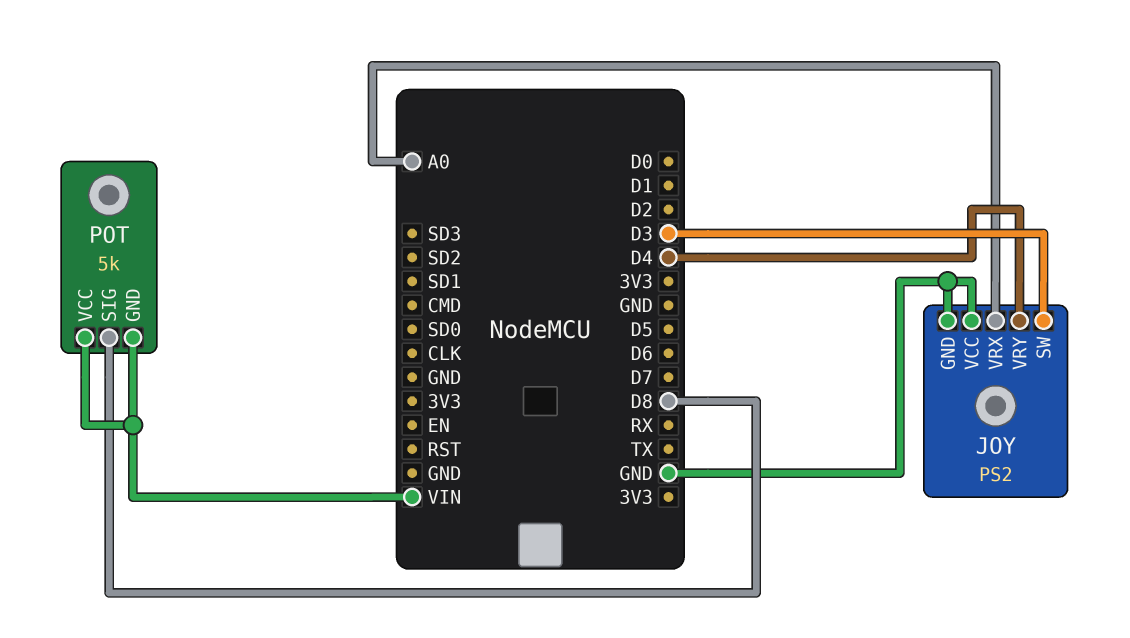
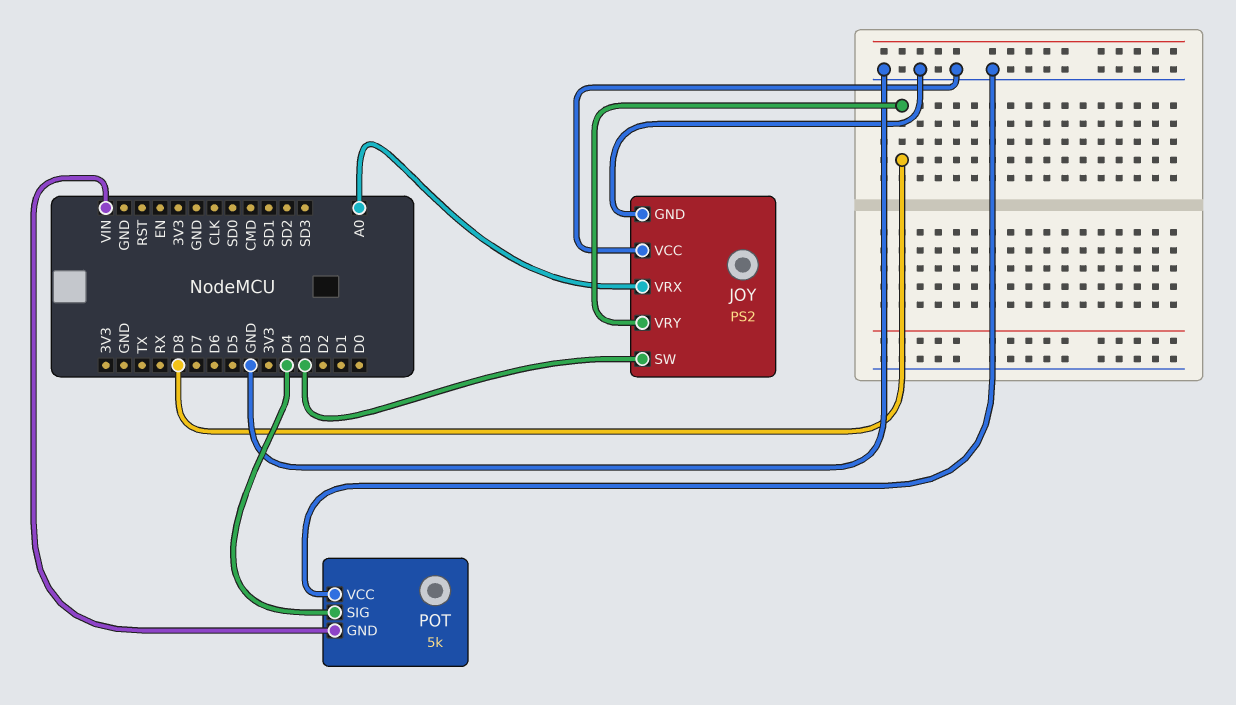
JOY pin VRY: D4 -> D8
POT pin SIG: D8 -> D4
POT pin VCC: VIN -> GND

